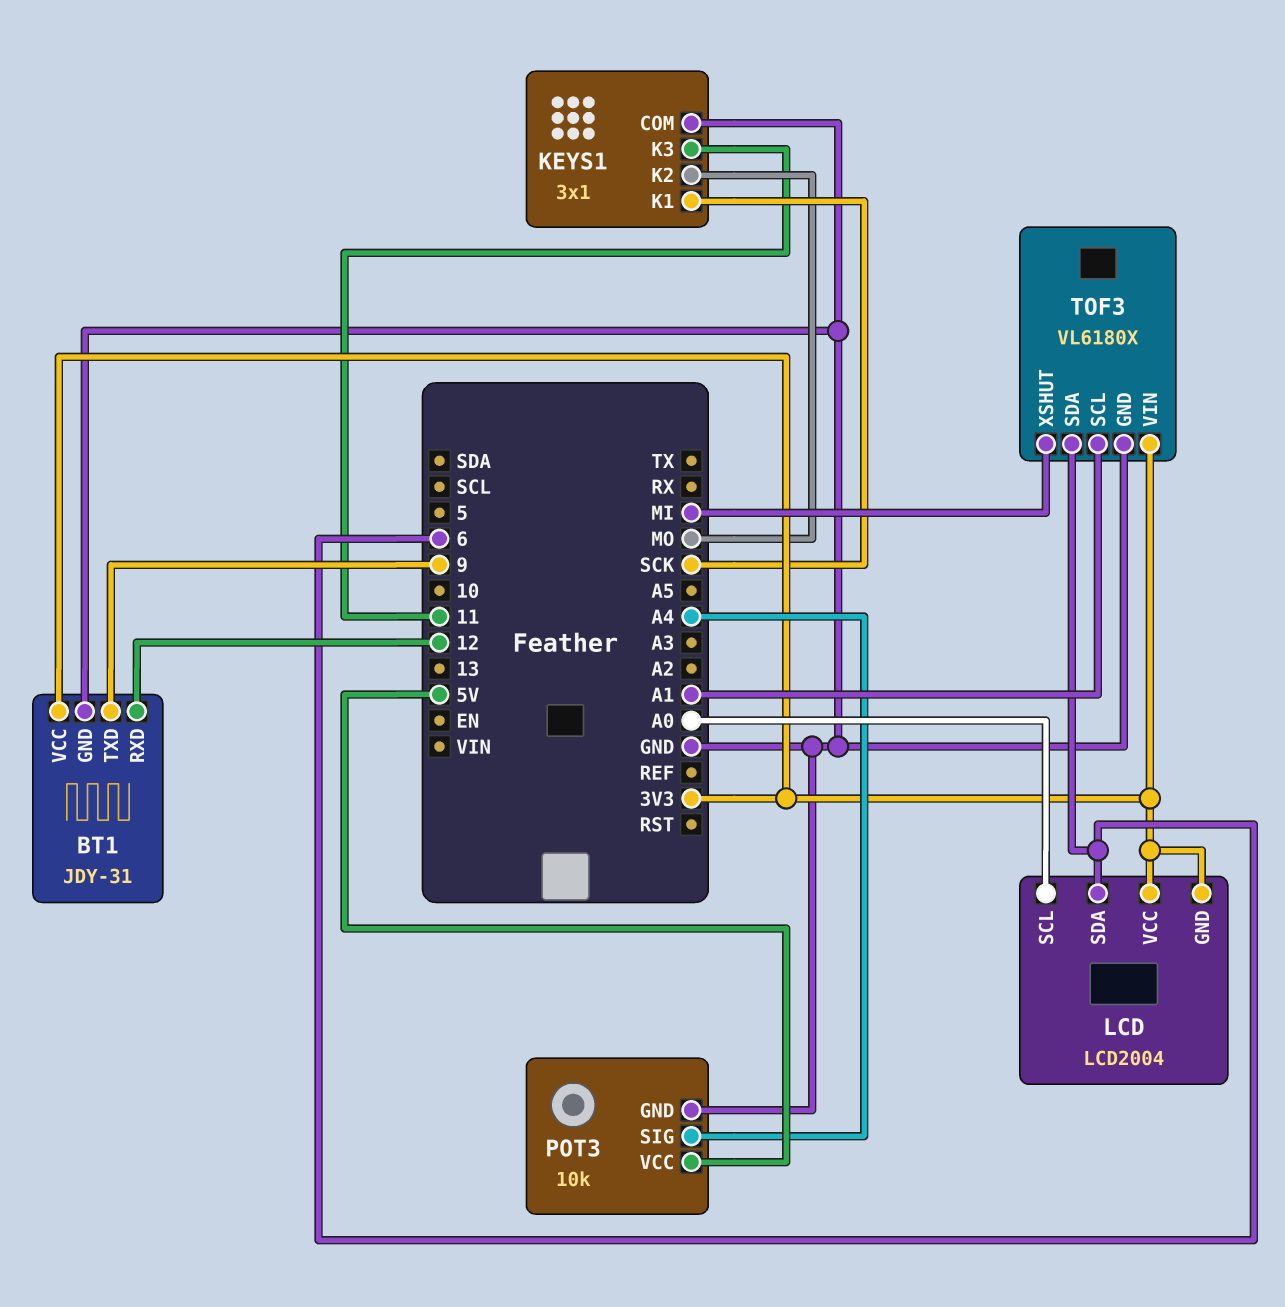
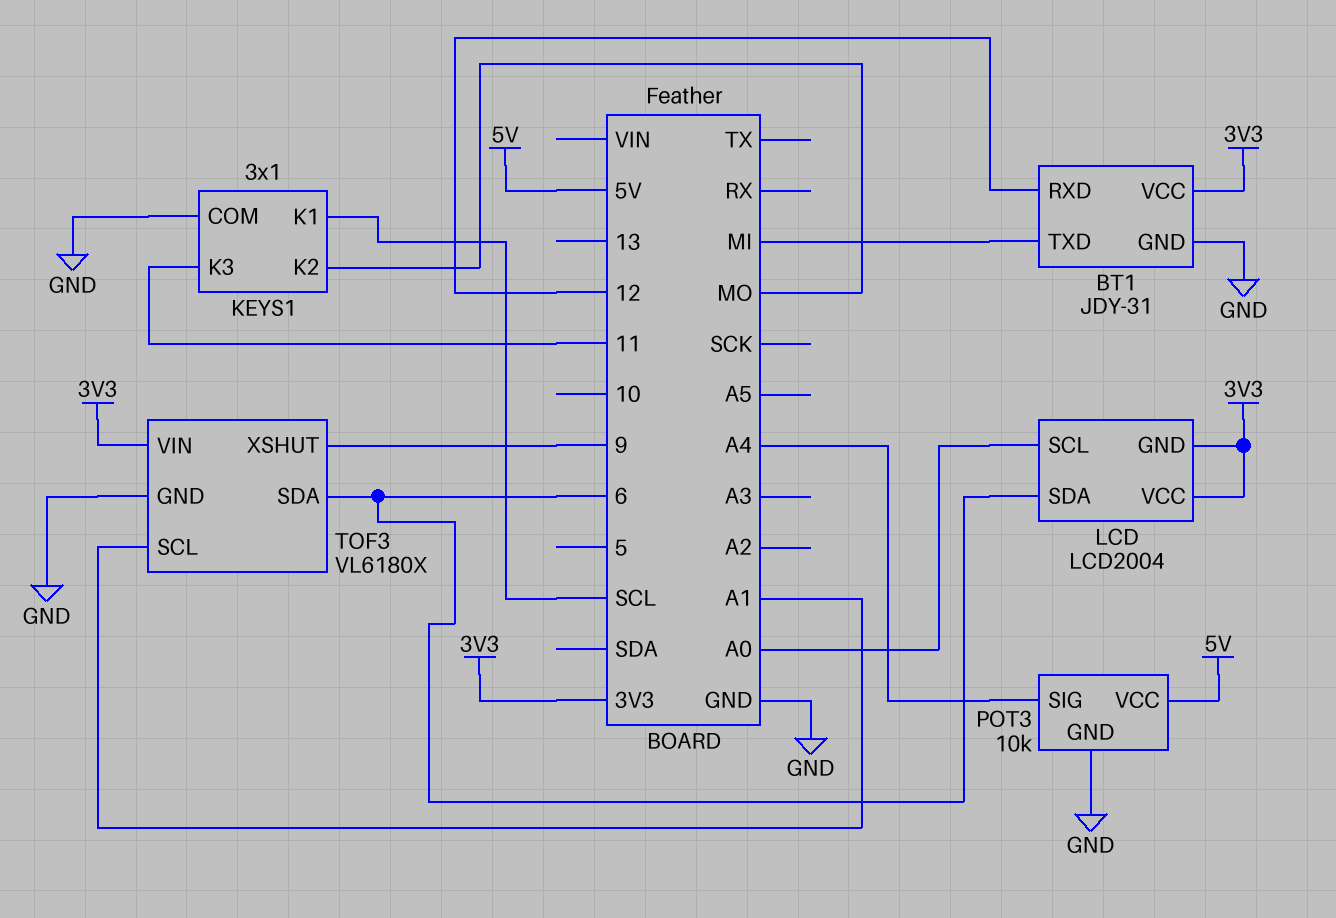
BT1 pin TXD: 9 -> MI
KEYS1 pin K1: SCK -> SCL
TOF3 pin XSHUT: MI -> 9

